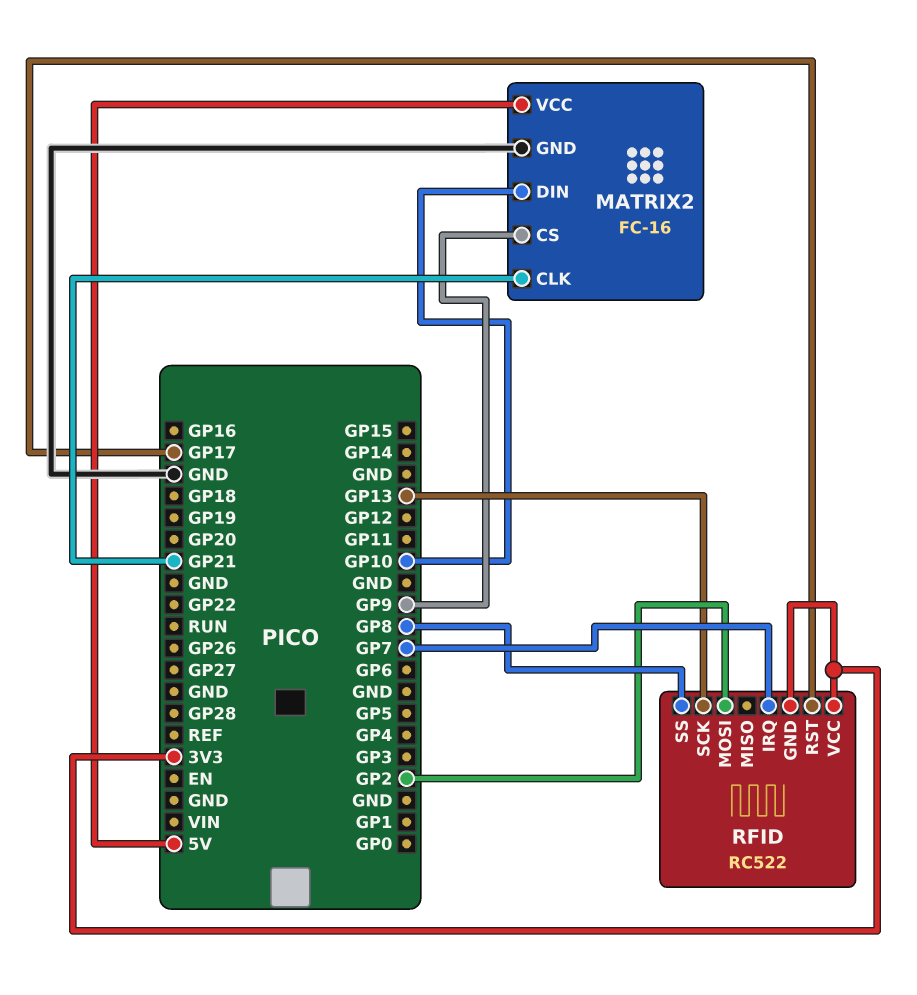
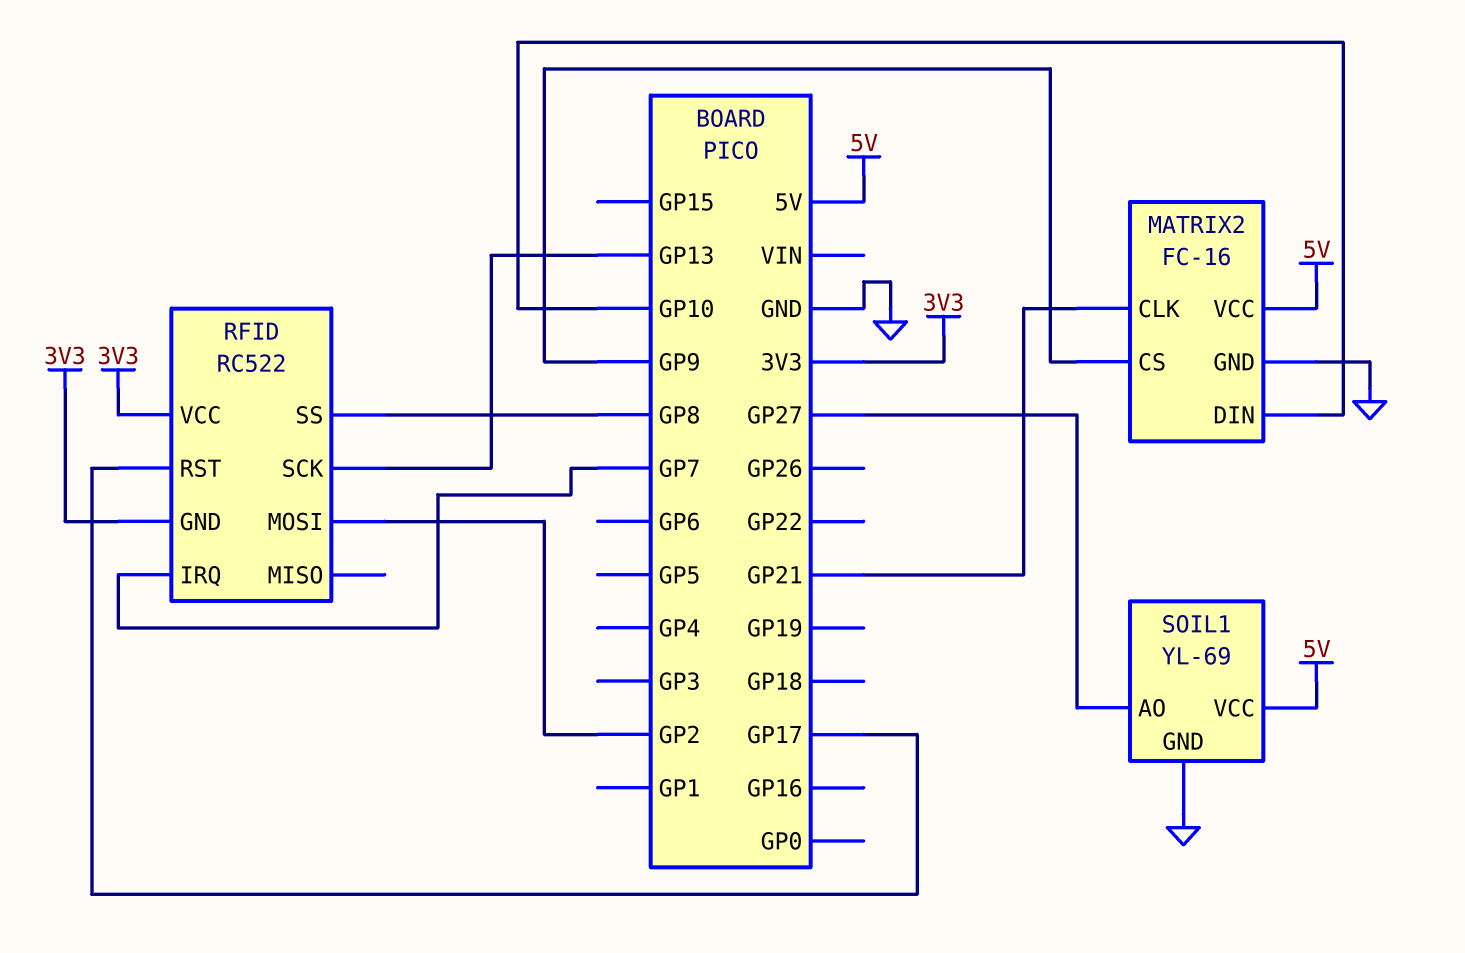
SOIL1: none -> YL-69
SOIL1 pin AO: none -> GP27
SOIL1 pin GND: none -> GND
SOIL1 pin VCC: none -> 5V

